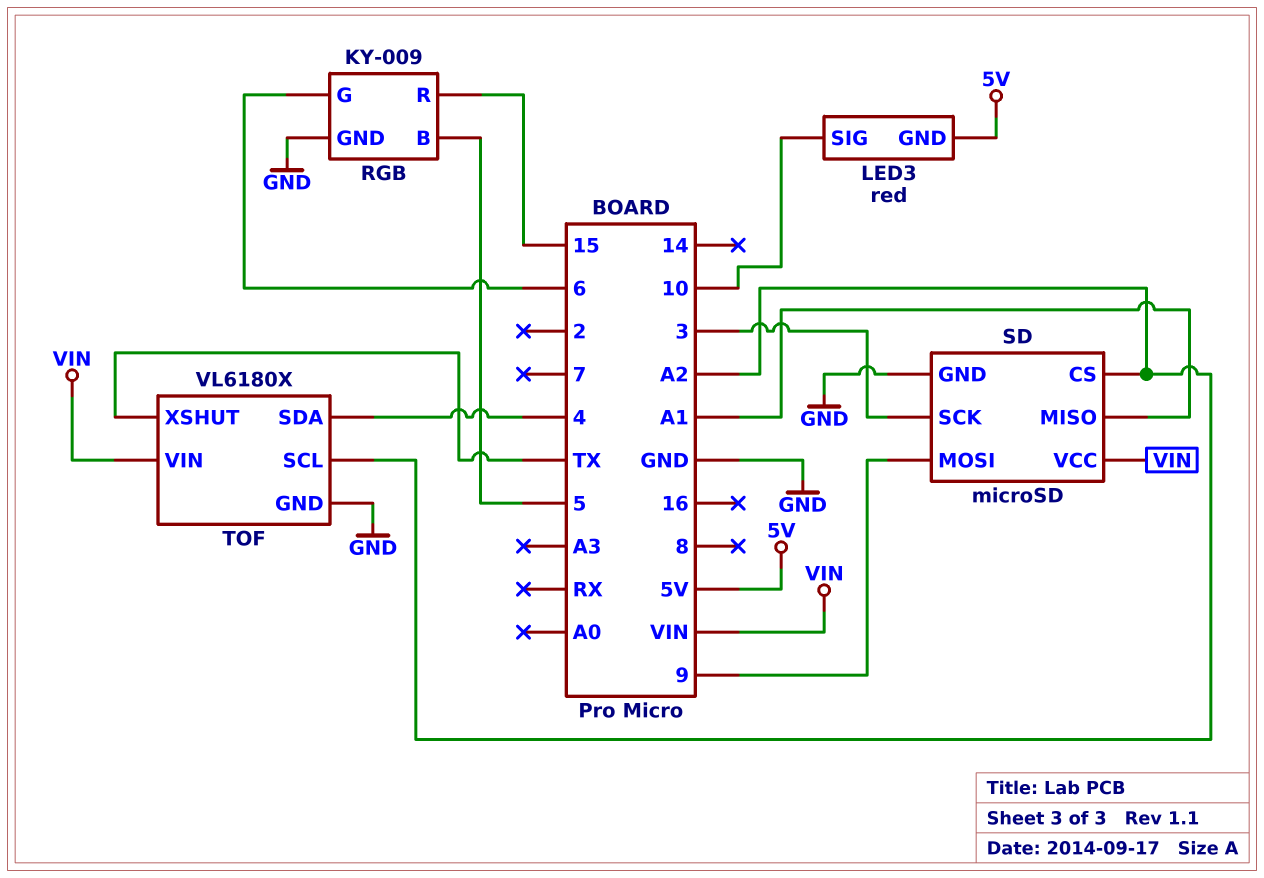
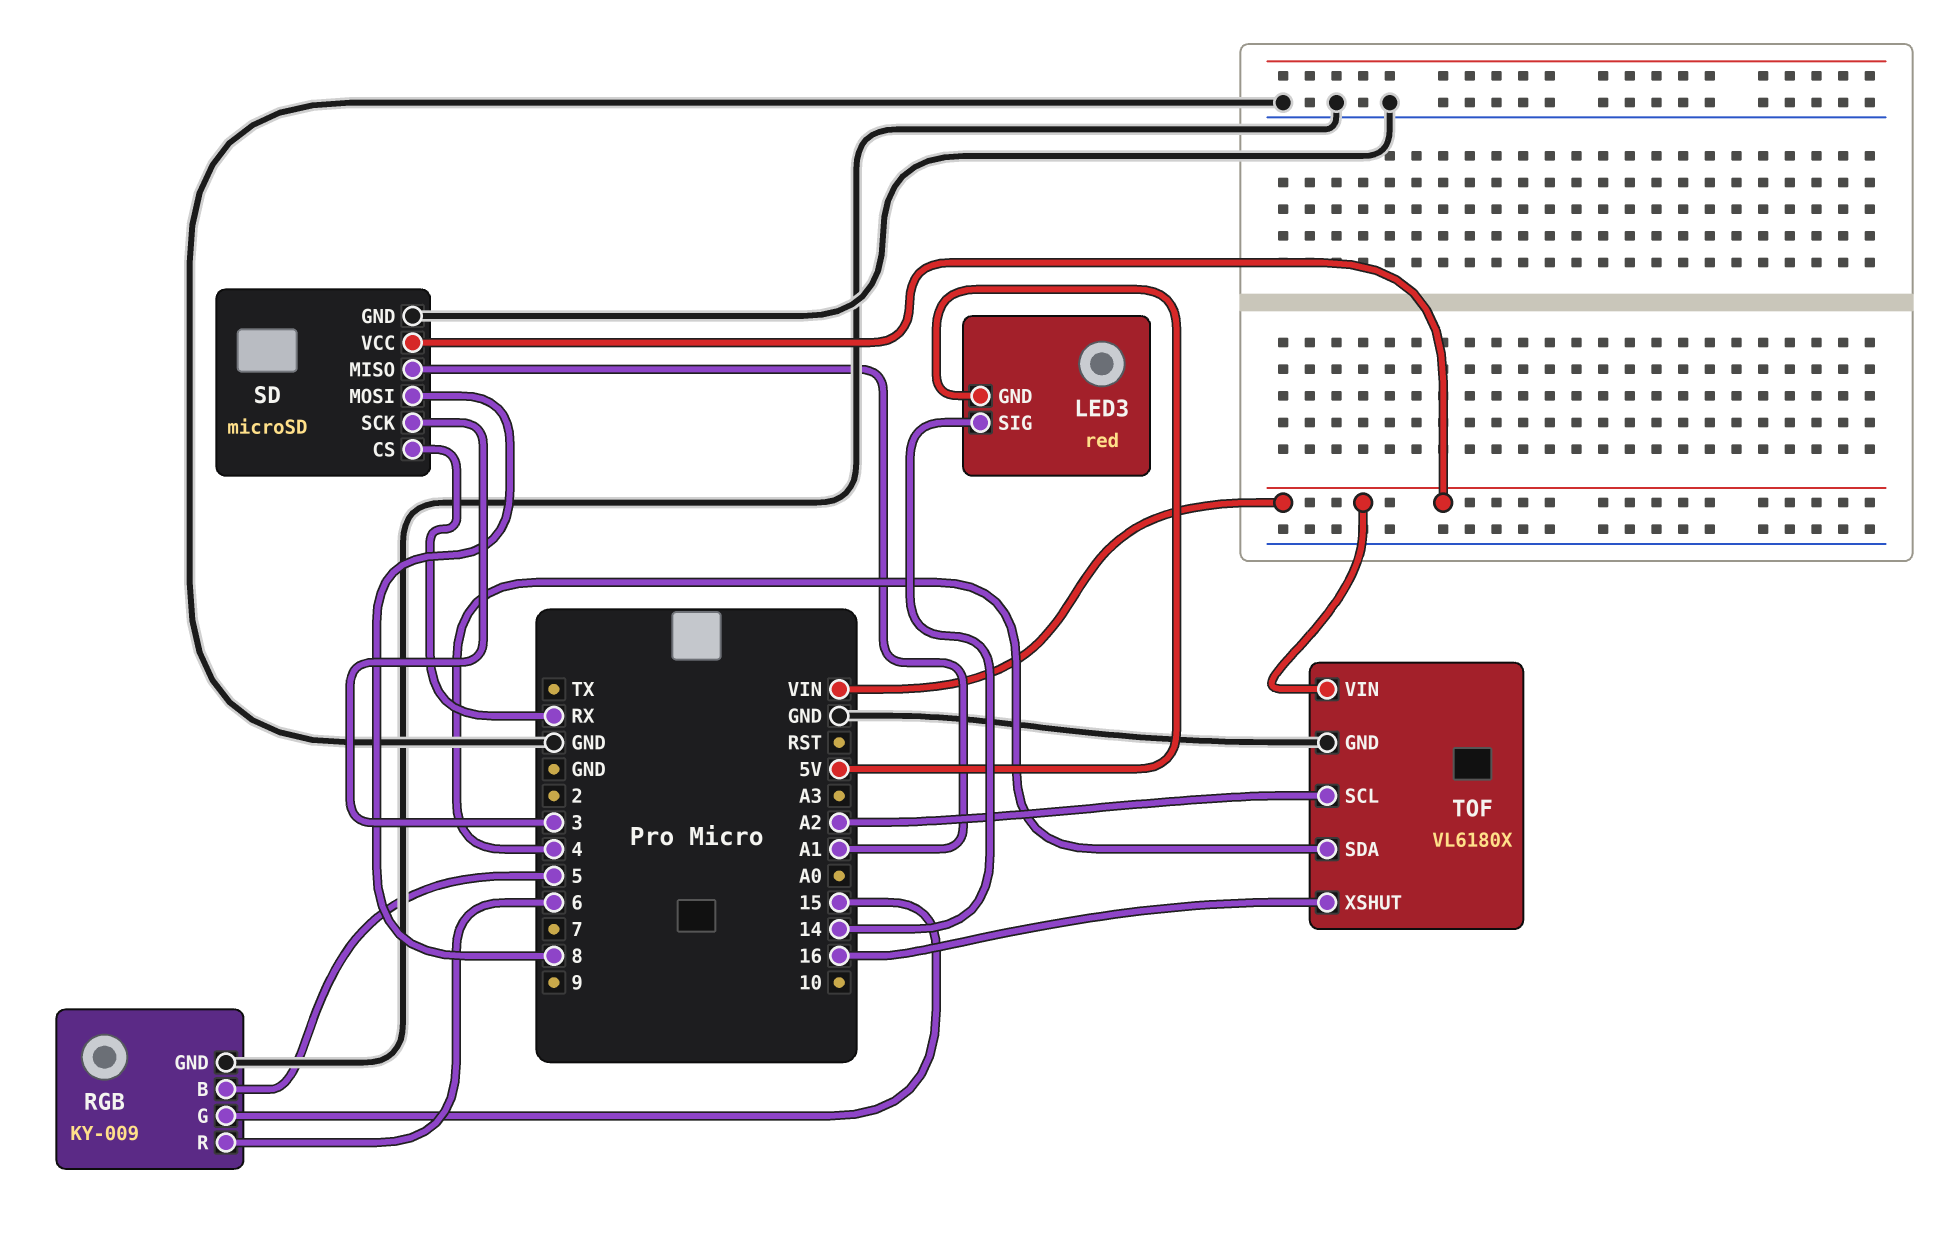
LED3 pin SIG: 10 -> 14
RGB pin G: 6 -> 15
RGB pin R: 15 -> 6
SD pin CS: A2 -> RX
SD pin MOSI: 9 -> 8
TOF pin XSHUT: TX -> 16

